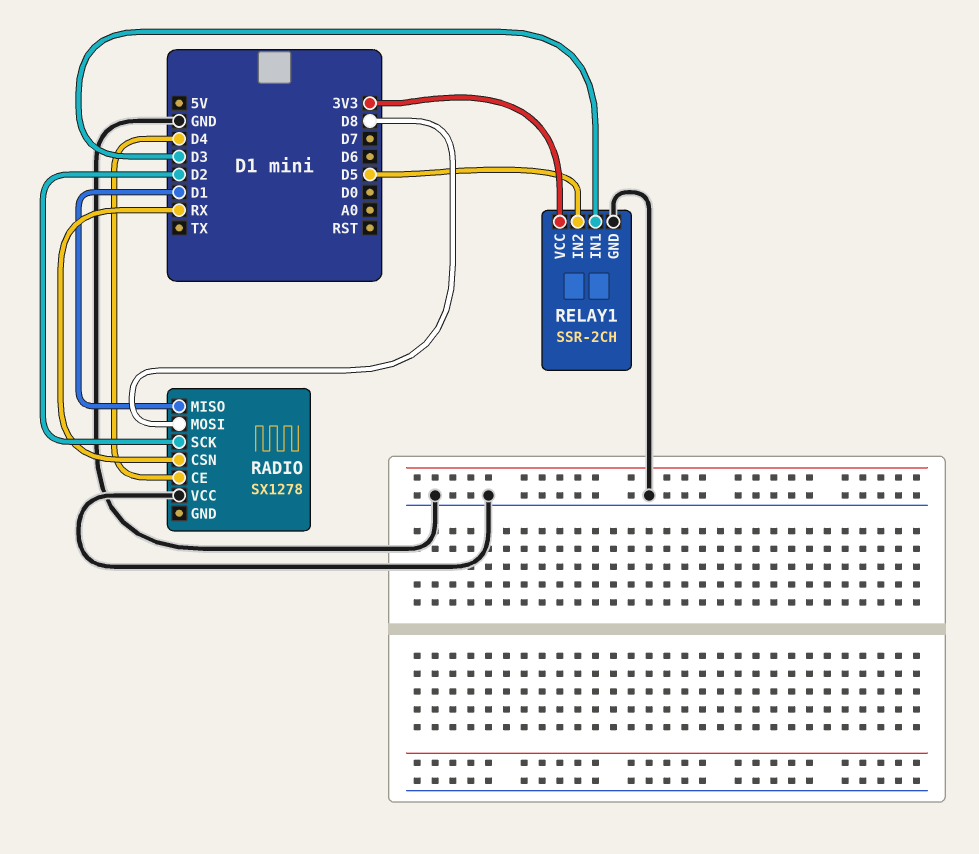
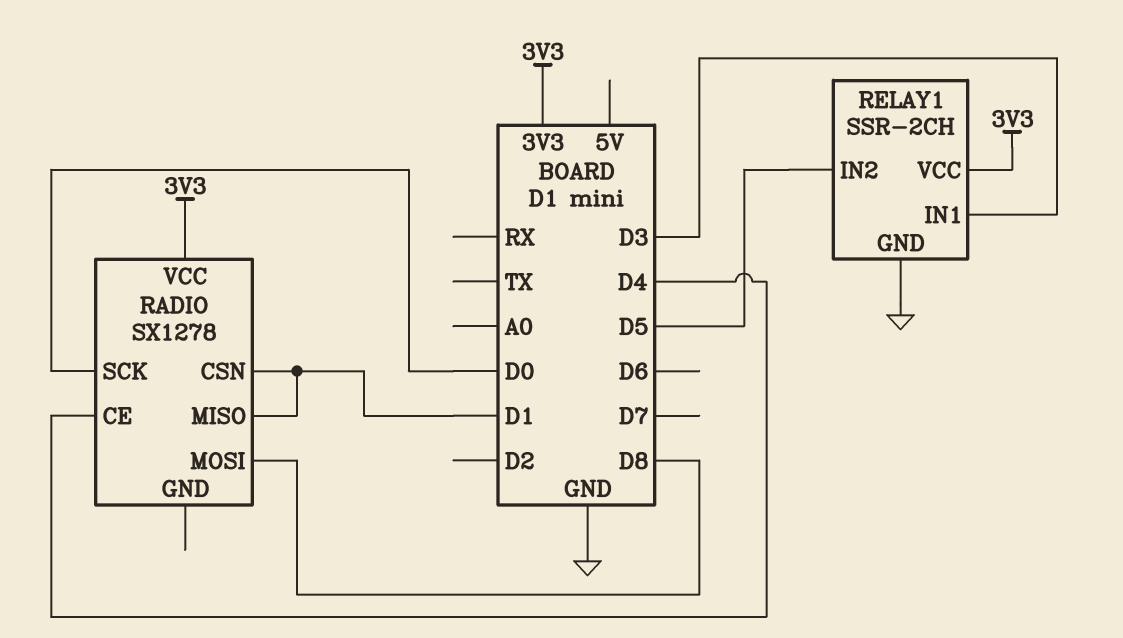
RADIO pin CSN: RX -> D1
RADIO pin SCK: D2 -> D0
RADIO pin VCC: GND -> 3V3

